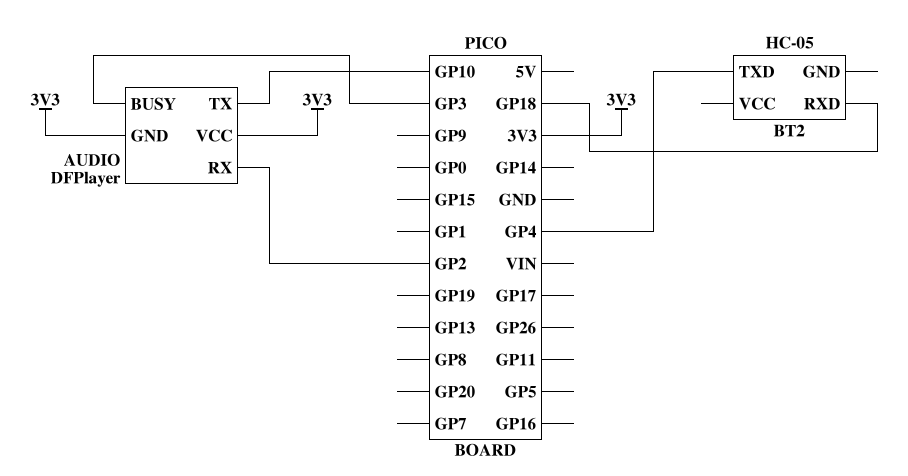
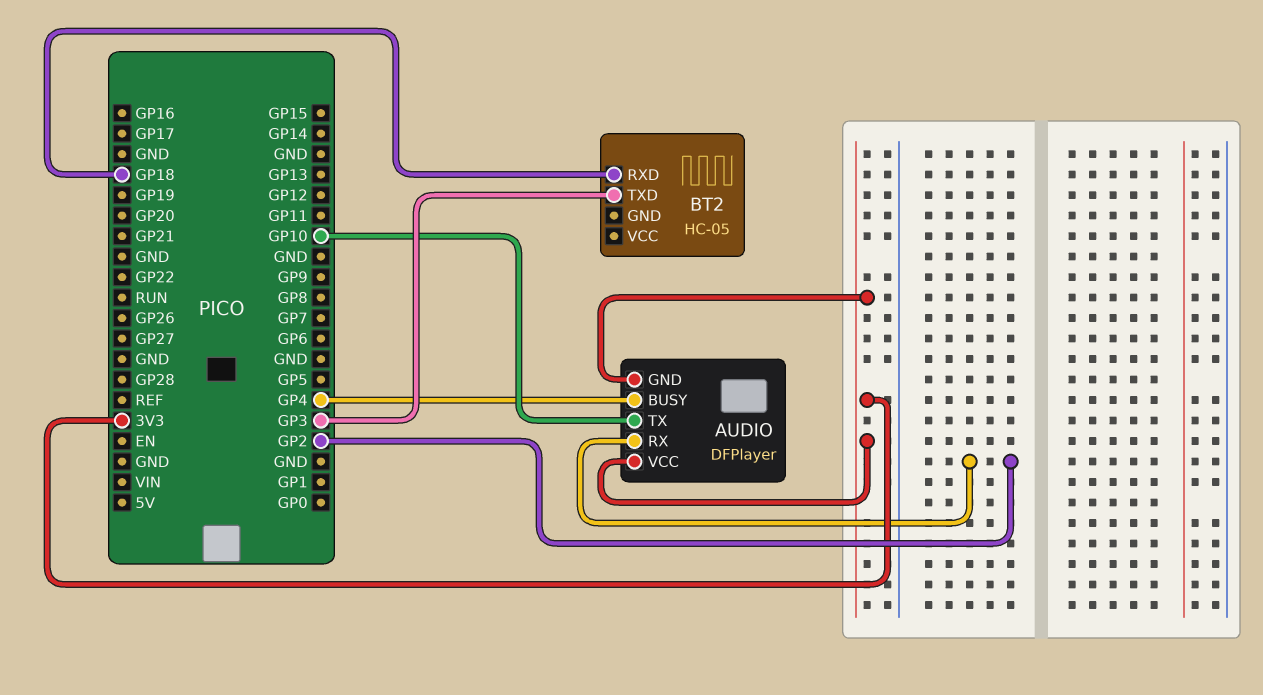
AUDIO pin BUSY: GP3 -> GP4
BT2 pin TXD: GP4 -> GP3

